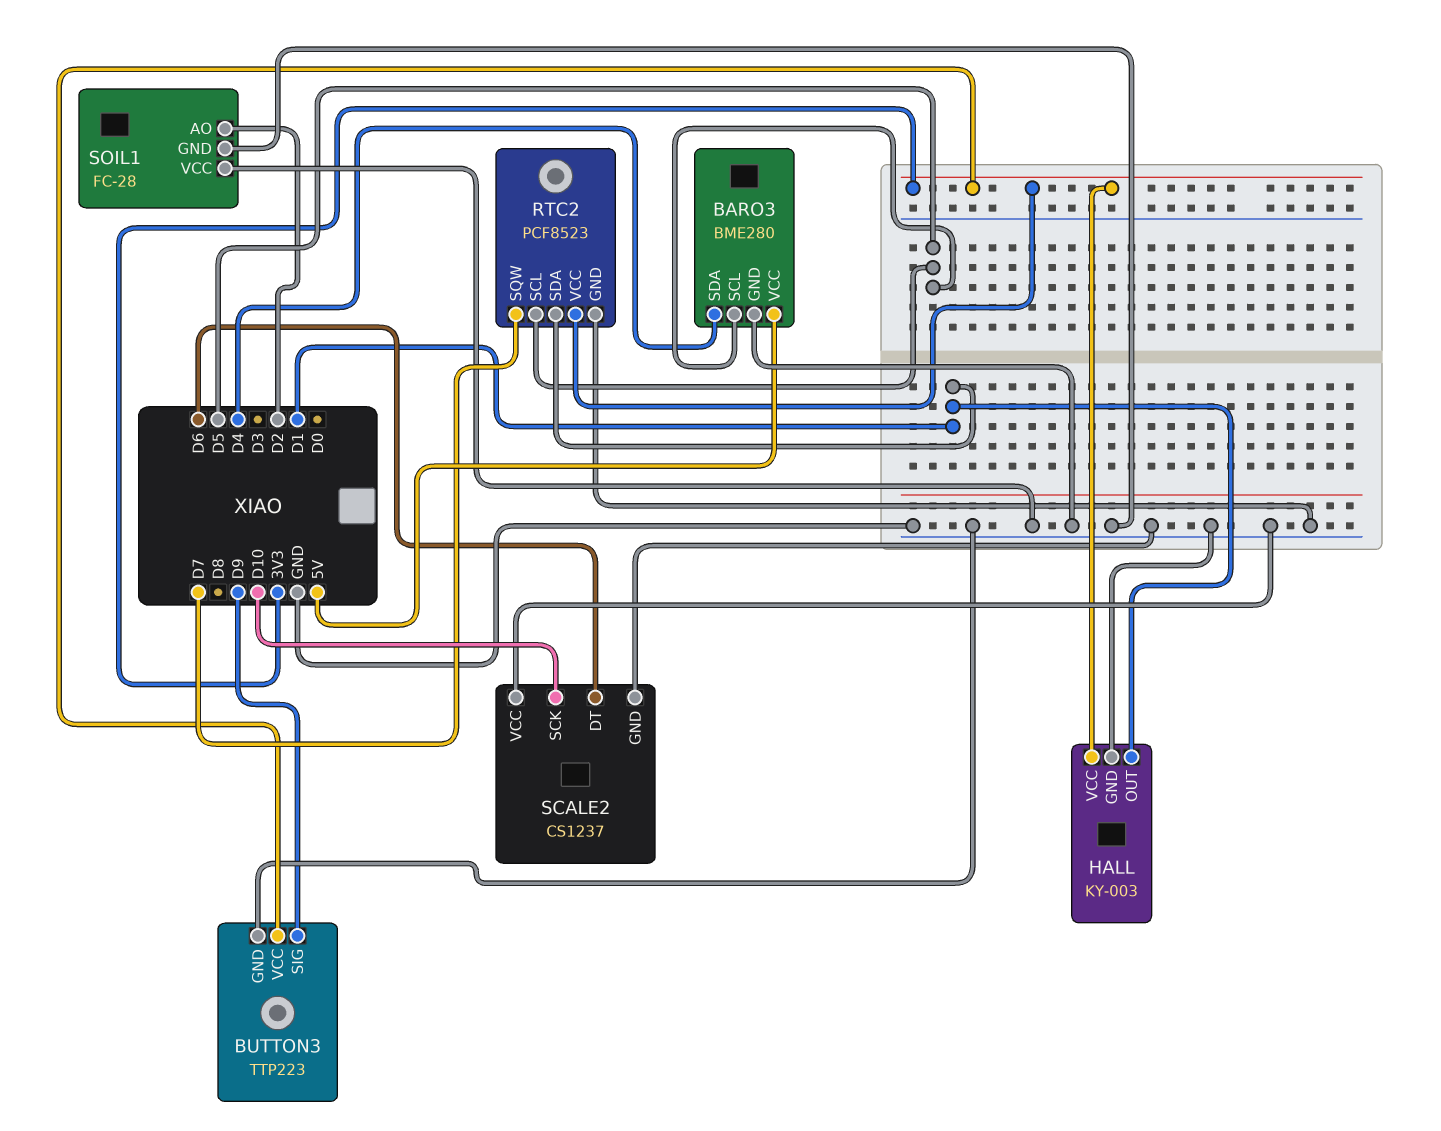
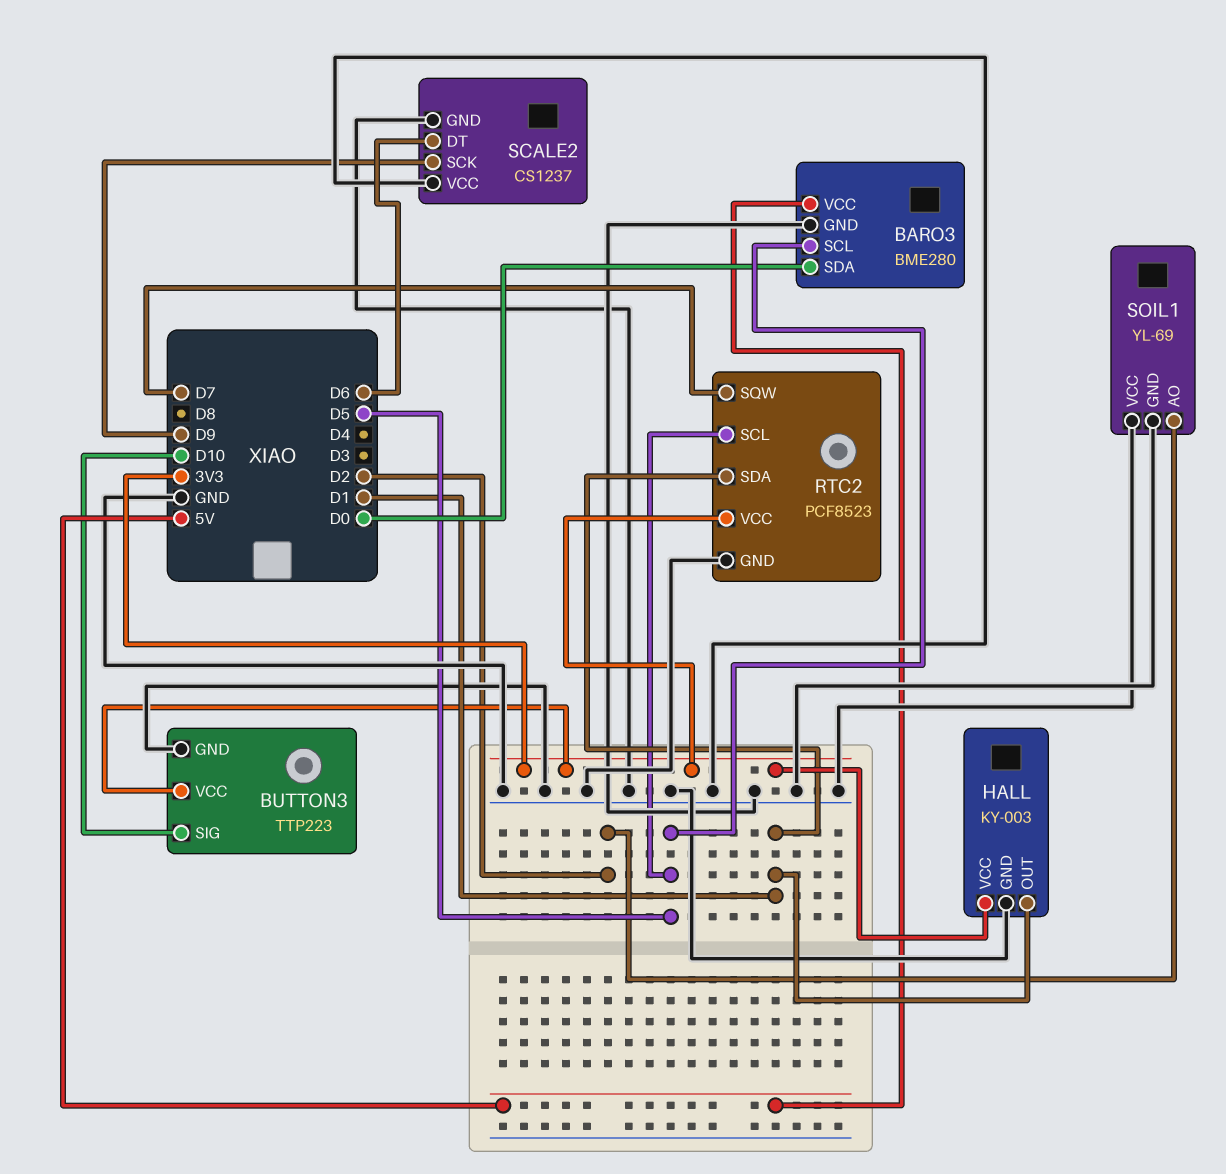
BARO3 pin SDA: D4 -> D0
BUTTON3 pin SIG: D9 -> D10
SCALE2 pin SCK: D10 -> D9
SOIL1: FC-28 -> YL-69

